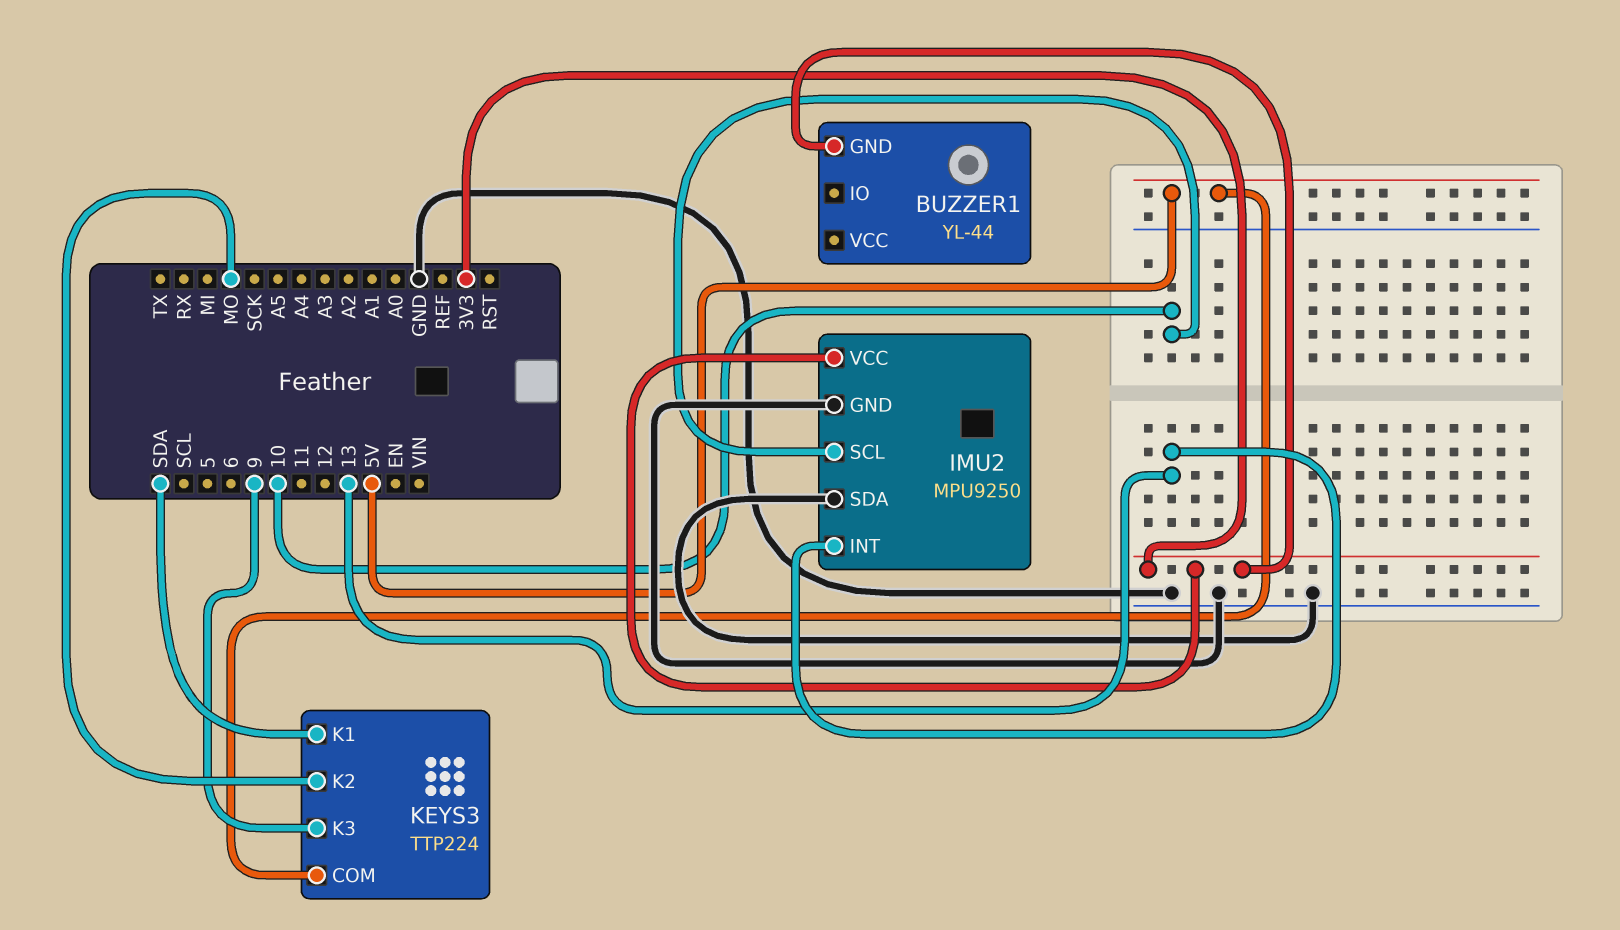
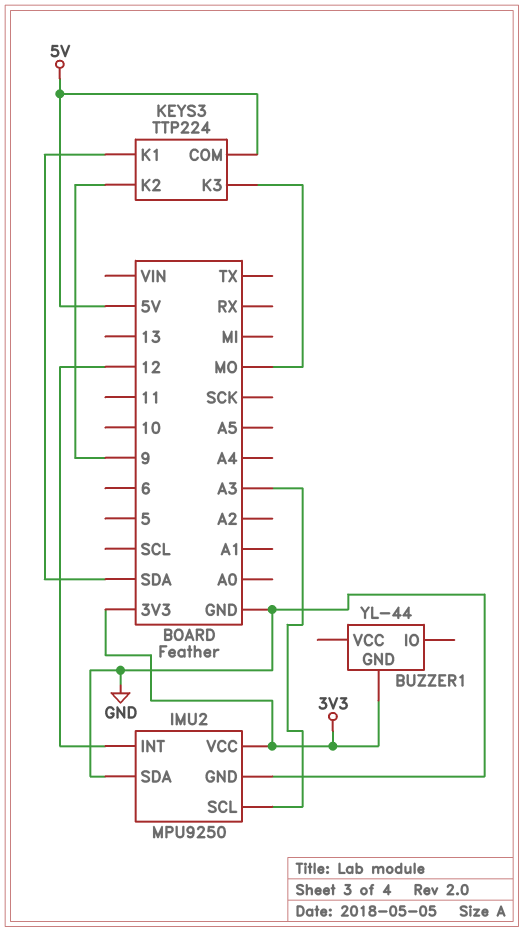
IMU2 pin INT: 13 -> 12
IMU2 pin SCL: 10 -> A3
KEYS3 pin K2: MO -> 9
KEYS3 pin K3: 9 -> MO

